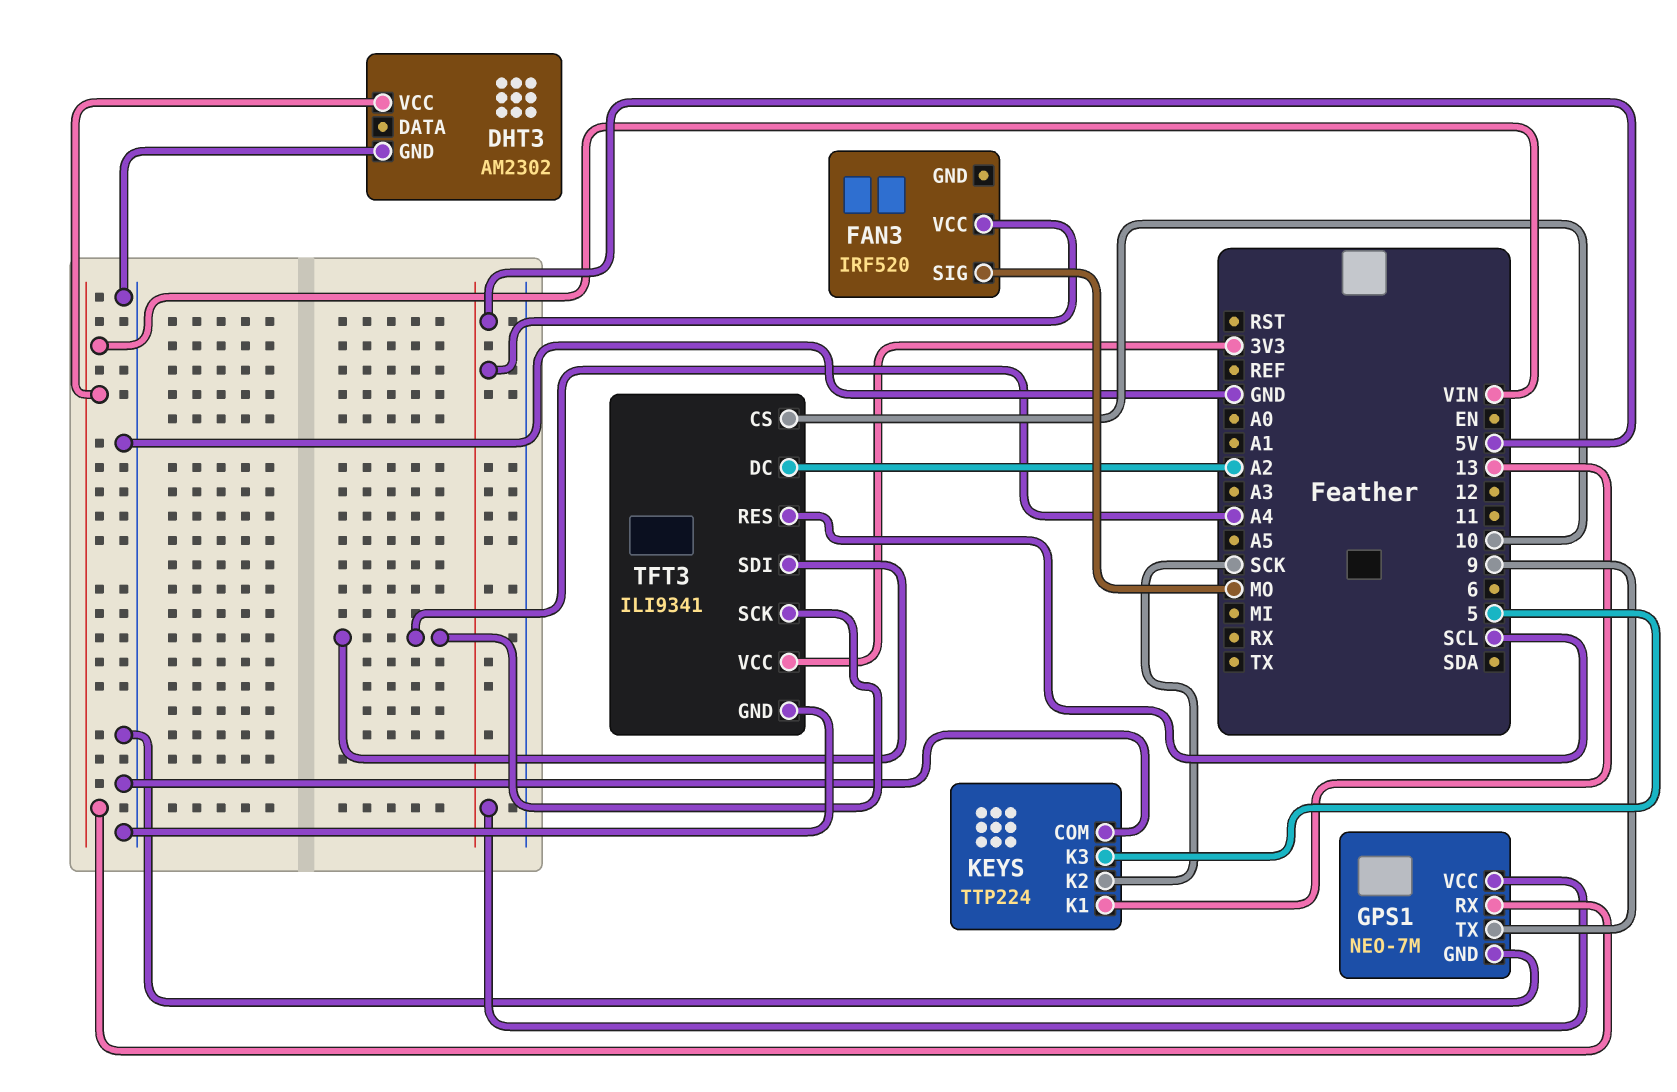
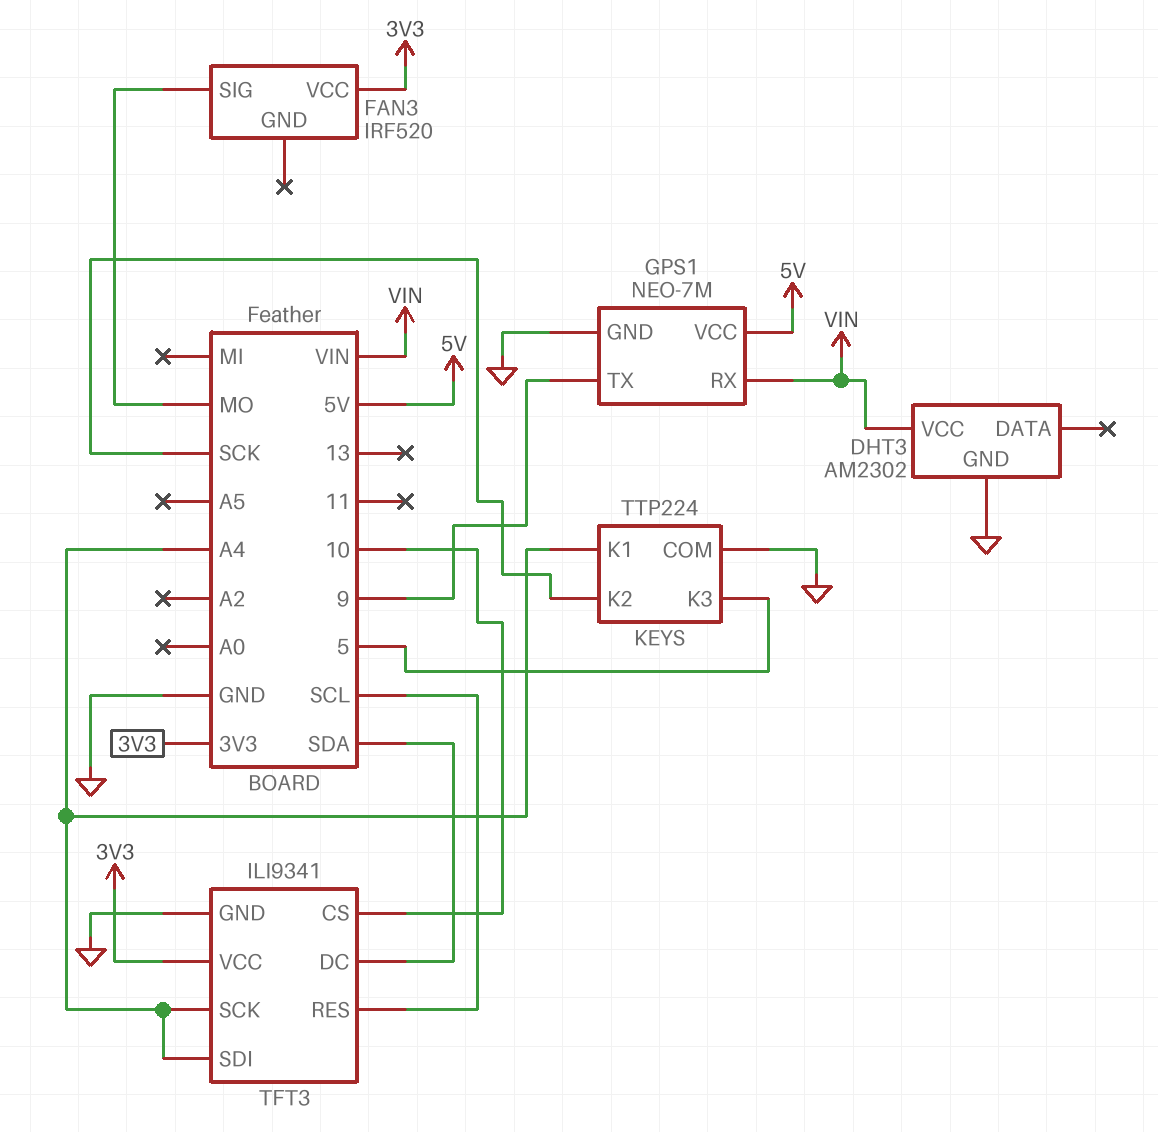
FAN3 pin VCC: 5V -> 3V3
KEYS pin K1: 13 -> A4
TFT3 pin DC: A2 -> SDA

